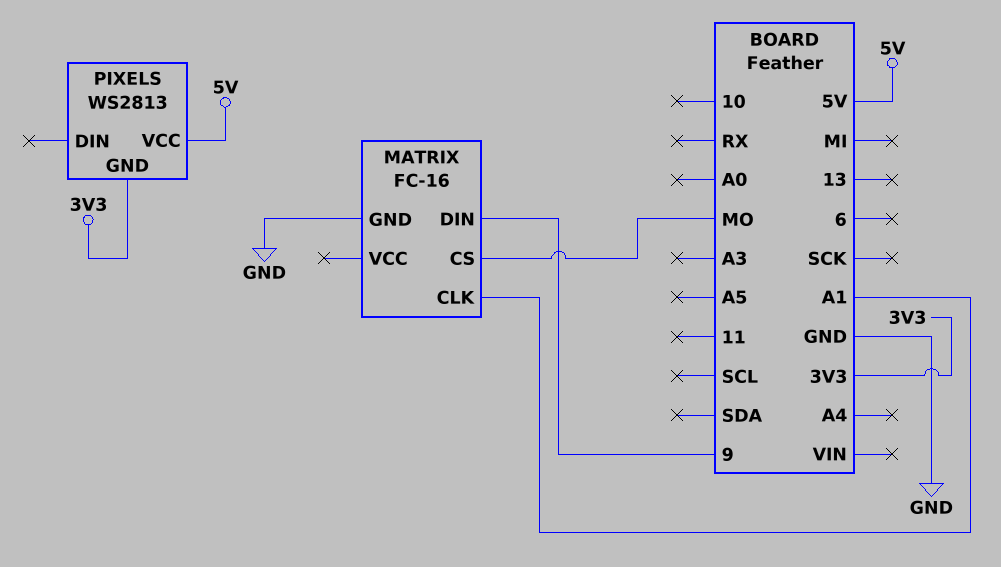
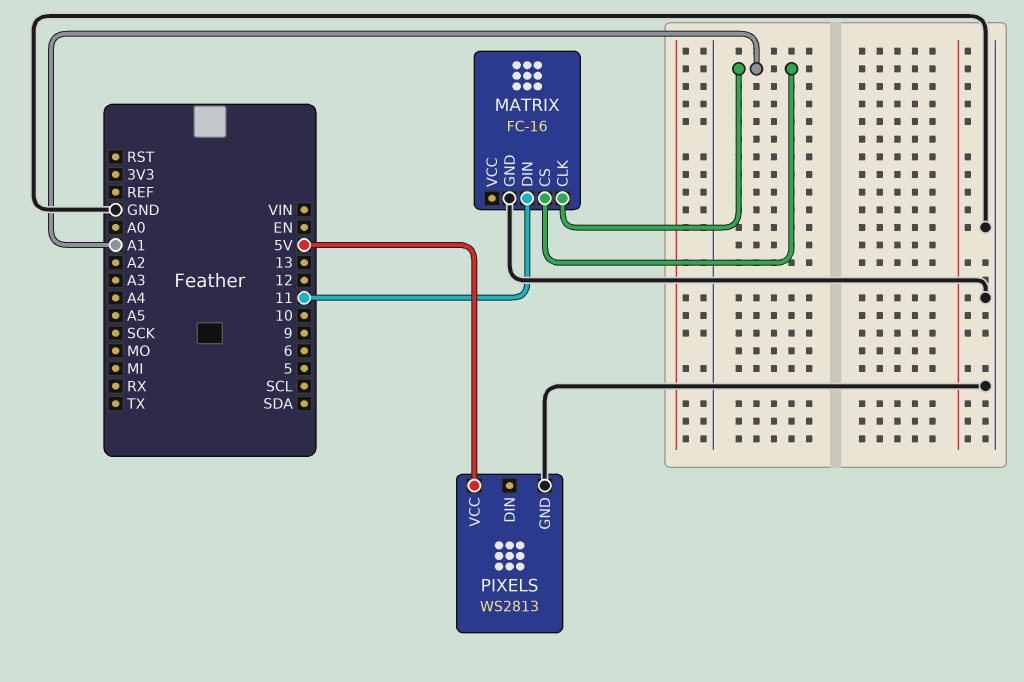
MATRIX pin CS: MO -> A1
MATRIX pin DIN: 9 -> 11
PIXELS pin GND: 3V3 -> GND

